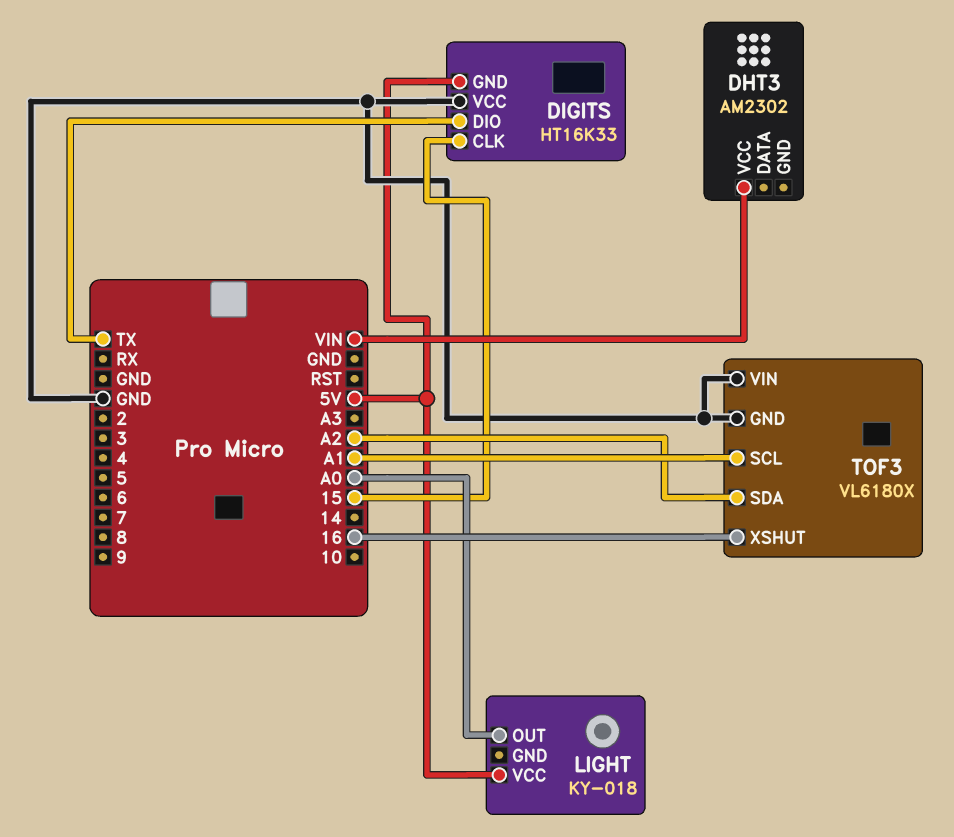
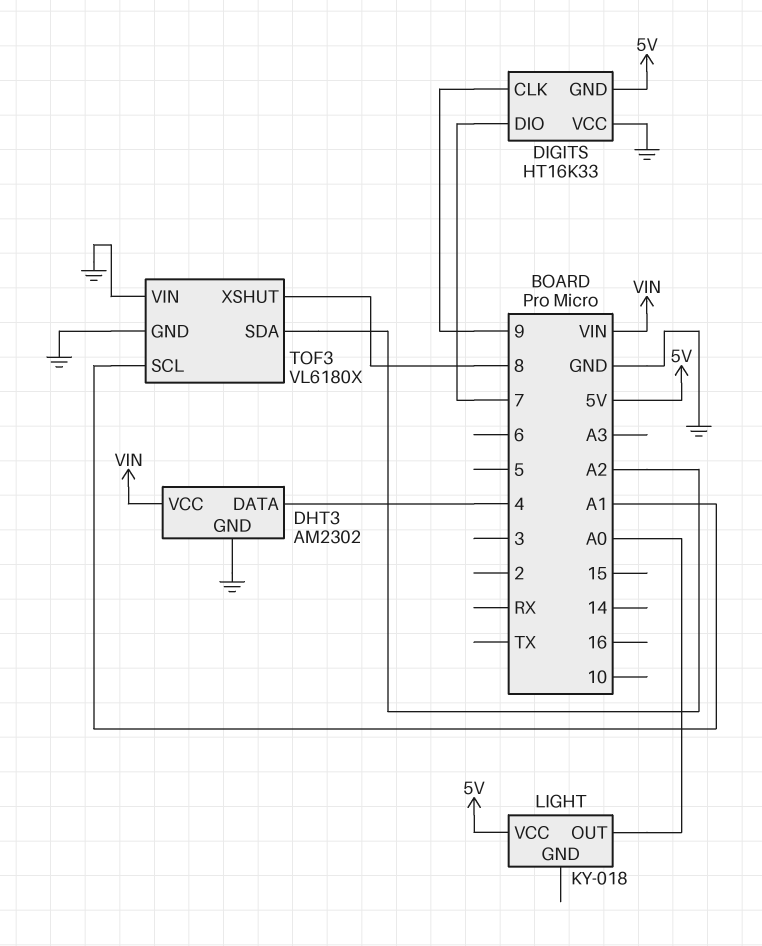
DHT3 pin DATA: none -> 4
DHT3 pin GND: none -> GND
DIGITS pin CLK: 15 -> 9
DIGITS pin DIO: TX -> 7
TOF3 pin XSHUT: 16 -> 8

